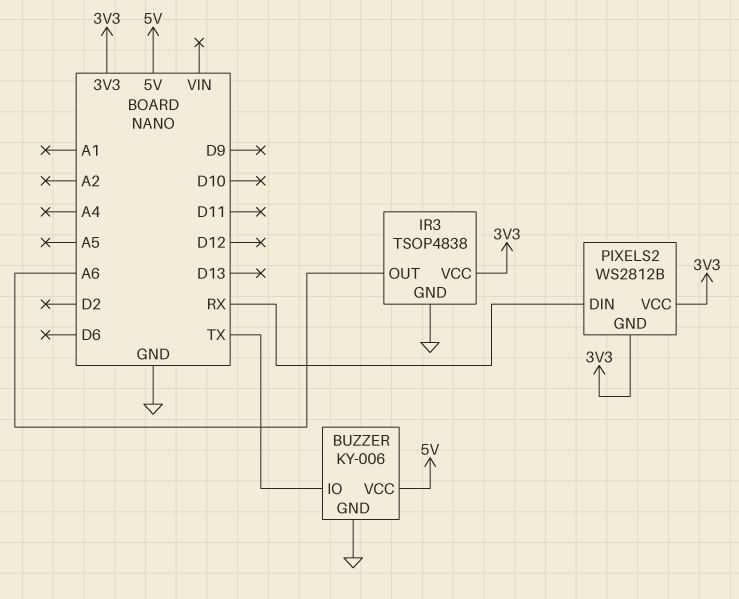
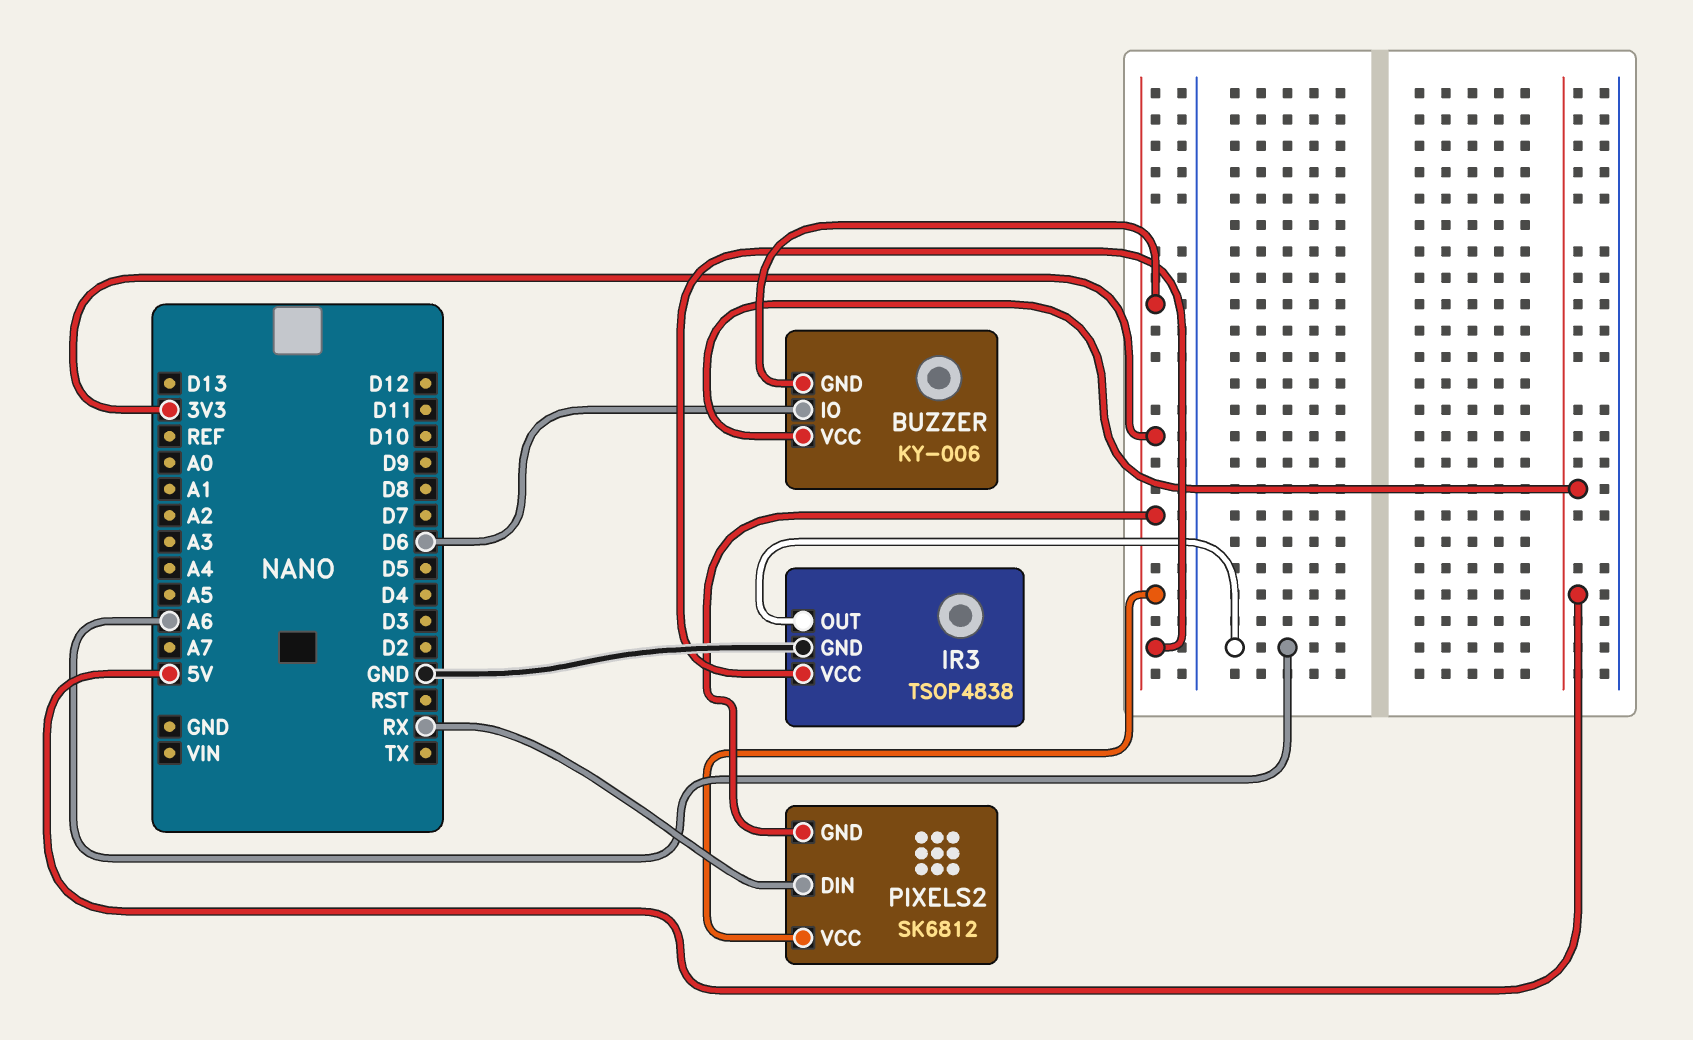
BUZZER pin GND: GND -> 3V3
BUZZER pin IO: TX -> D6
PIXELS2: WS2812B -> SK6812

